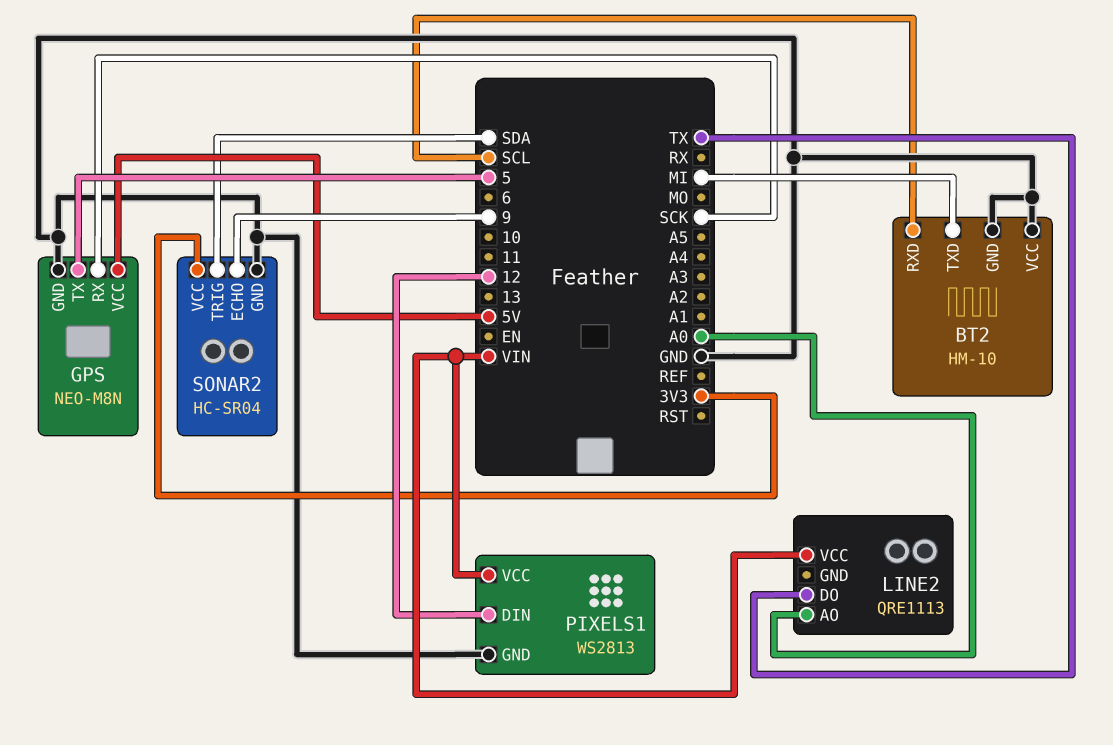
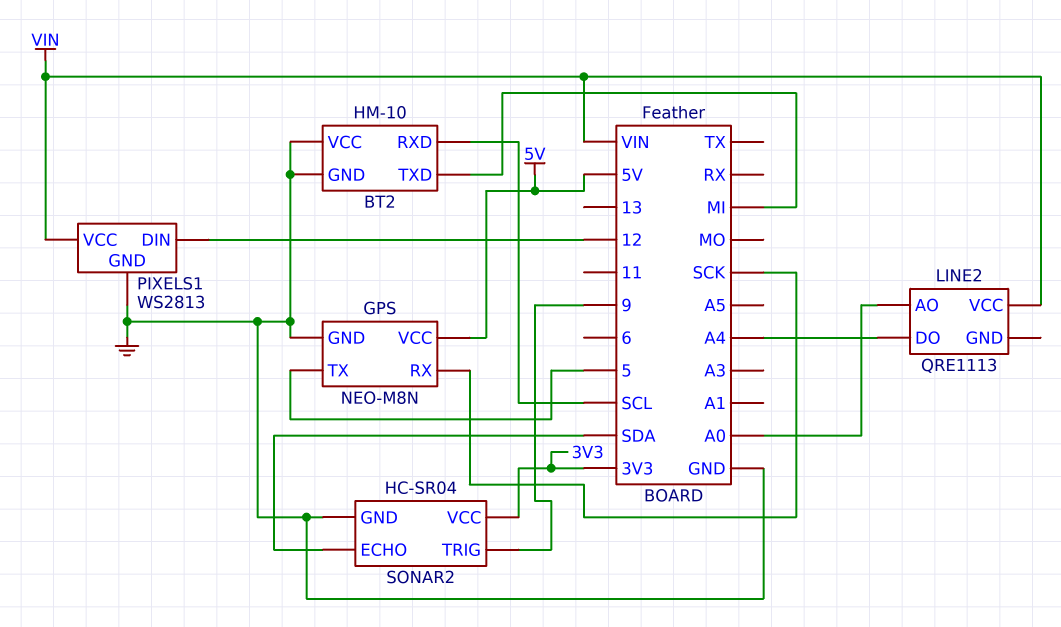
LINE2 pin DO: TX -> A4
SONAR2 pin ECHO: 9 -> SDA
SONAR2 pin TRIG: SDA -> 9

